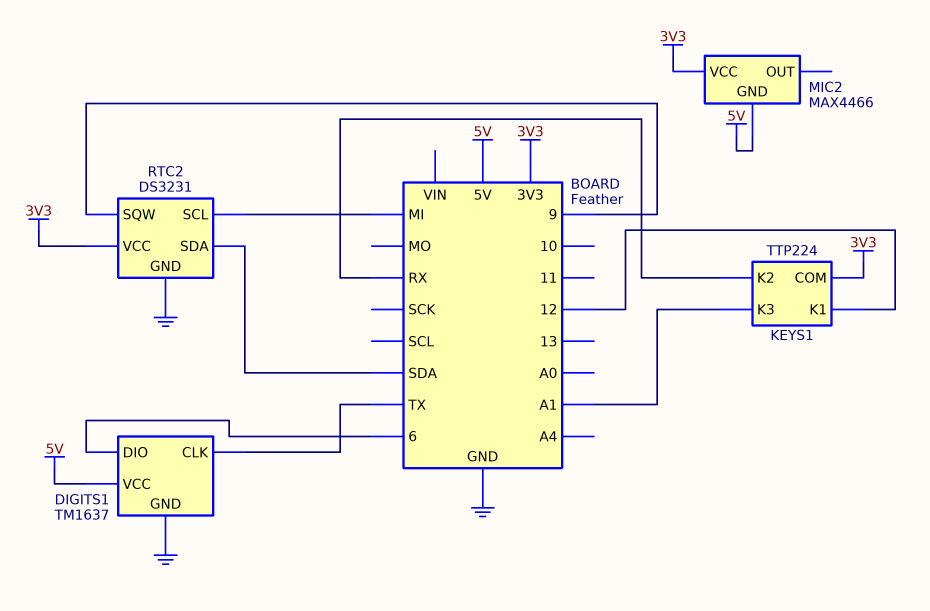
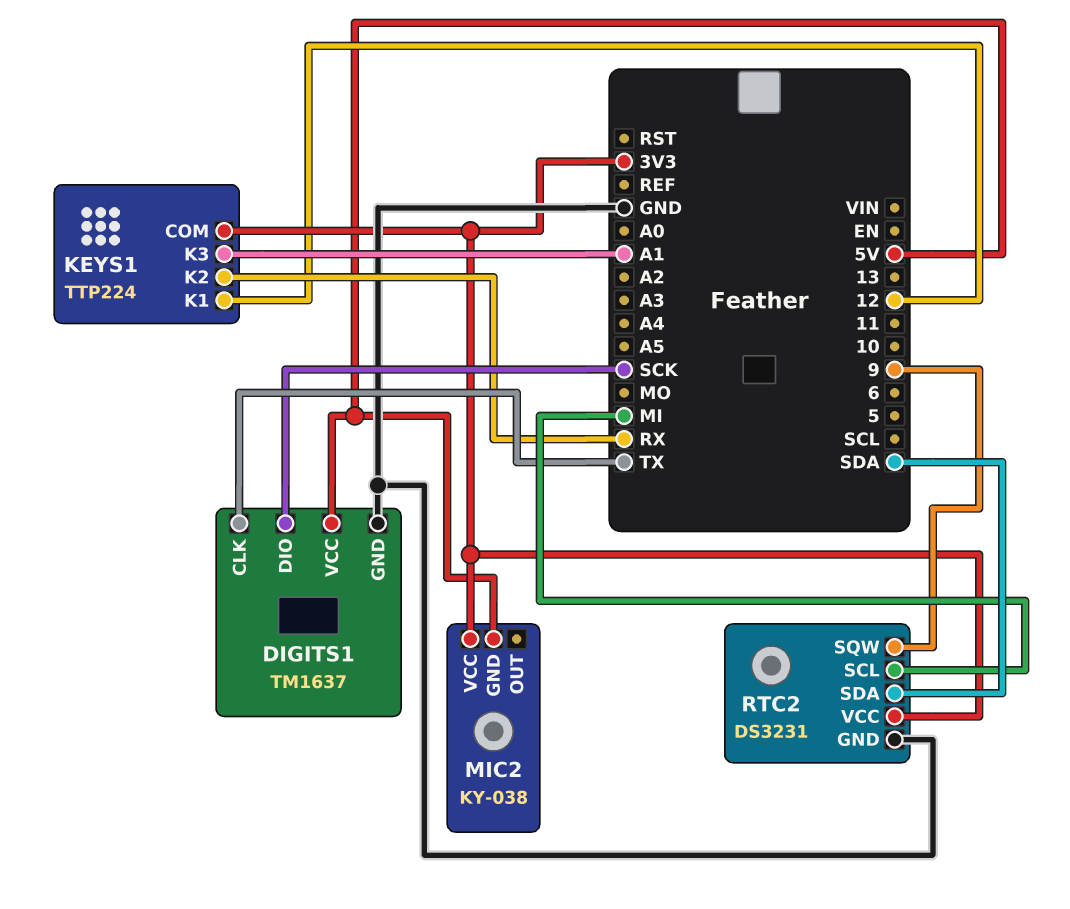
DIGITS1 pin DIO: 6 -> SCK
MIC2: MAX4466 -> KY-038

